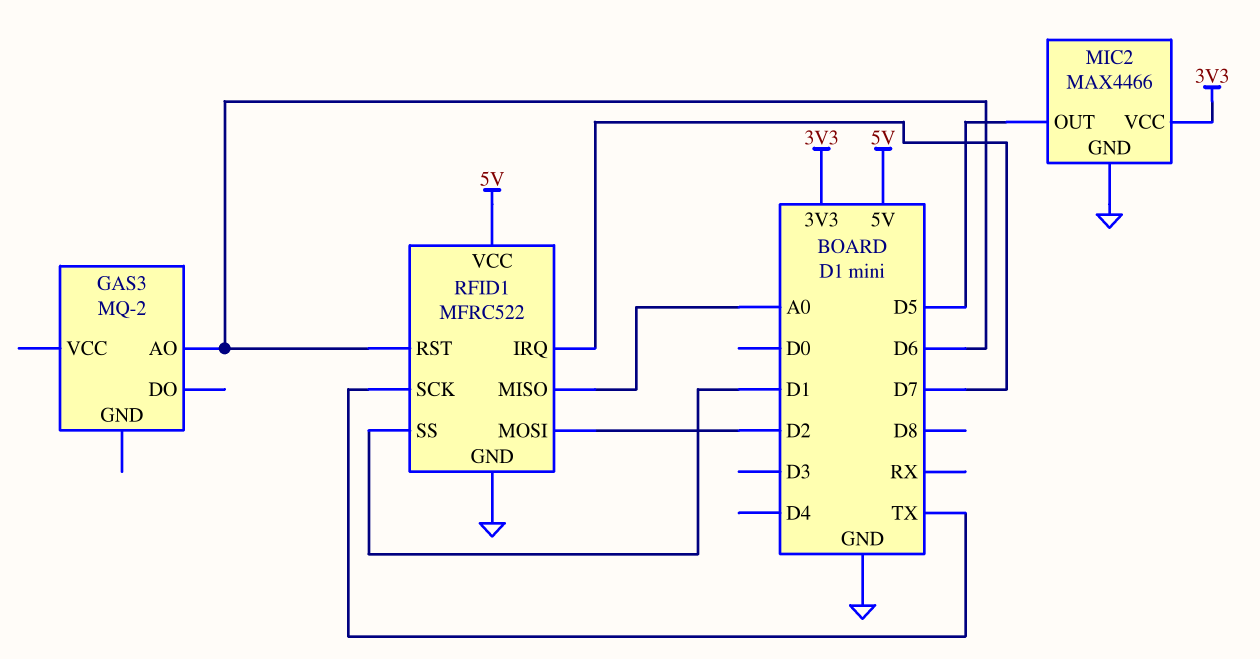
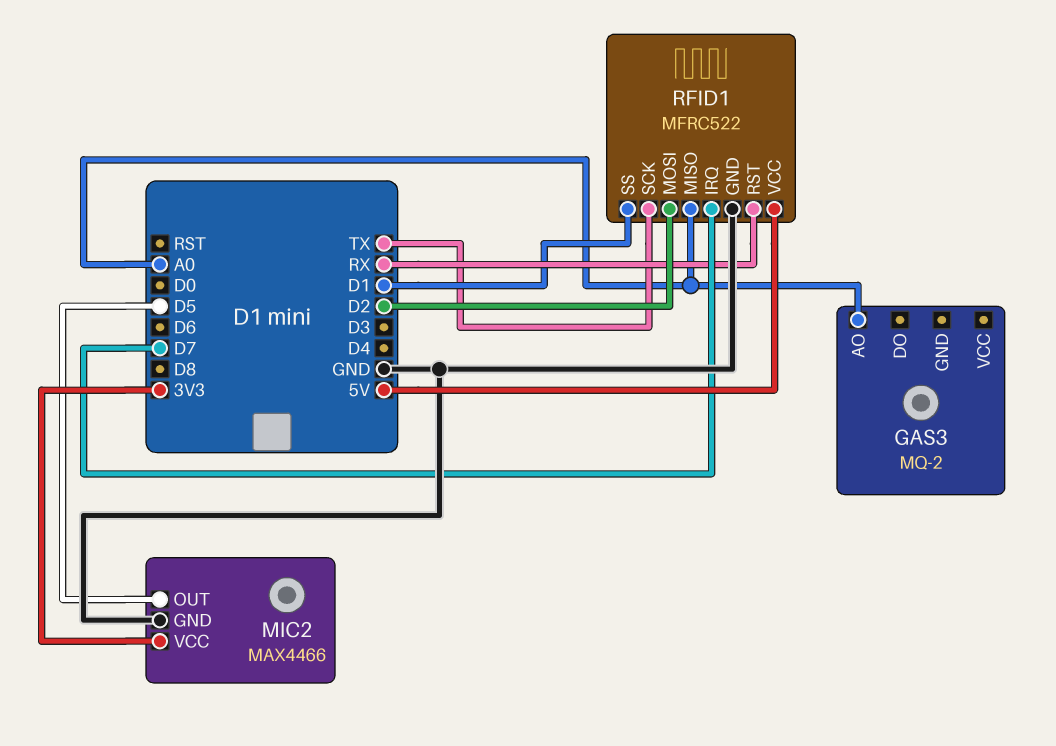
GAS3 pin AO: D6 -> A0
RFID1 pin RST: D6 -> RX

